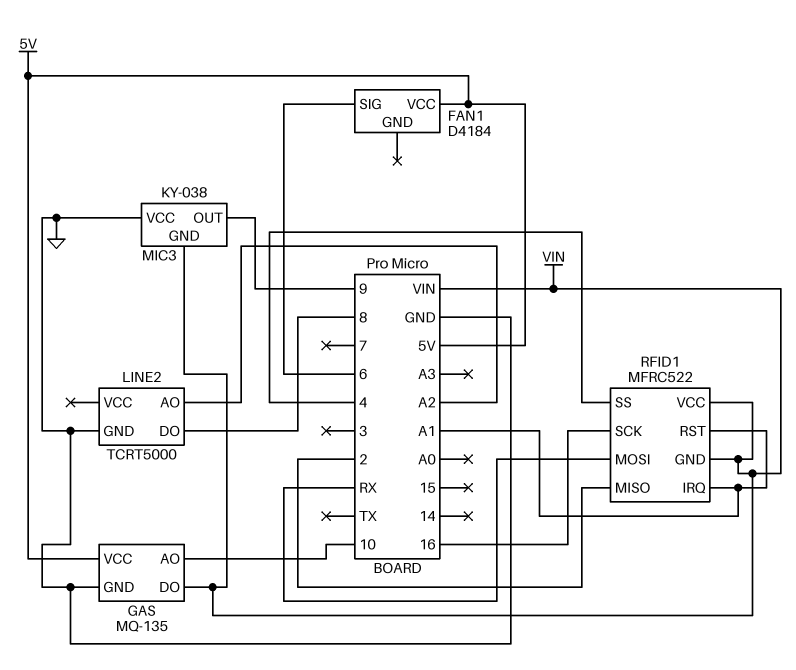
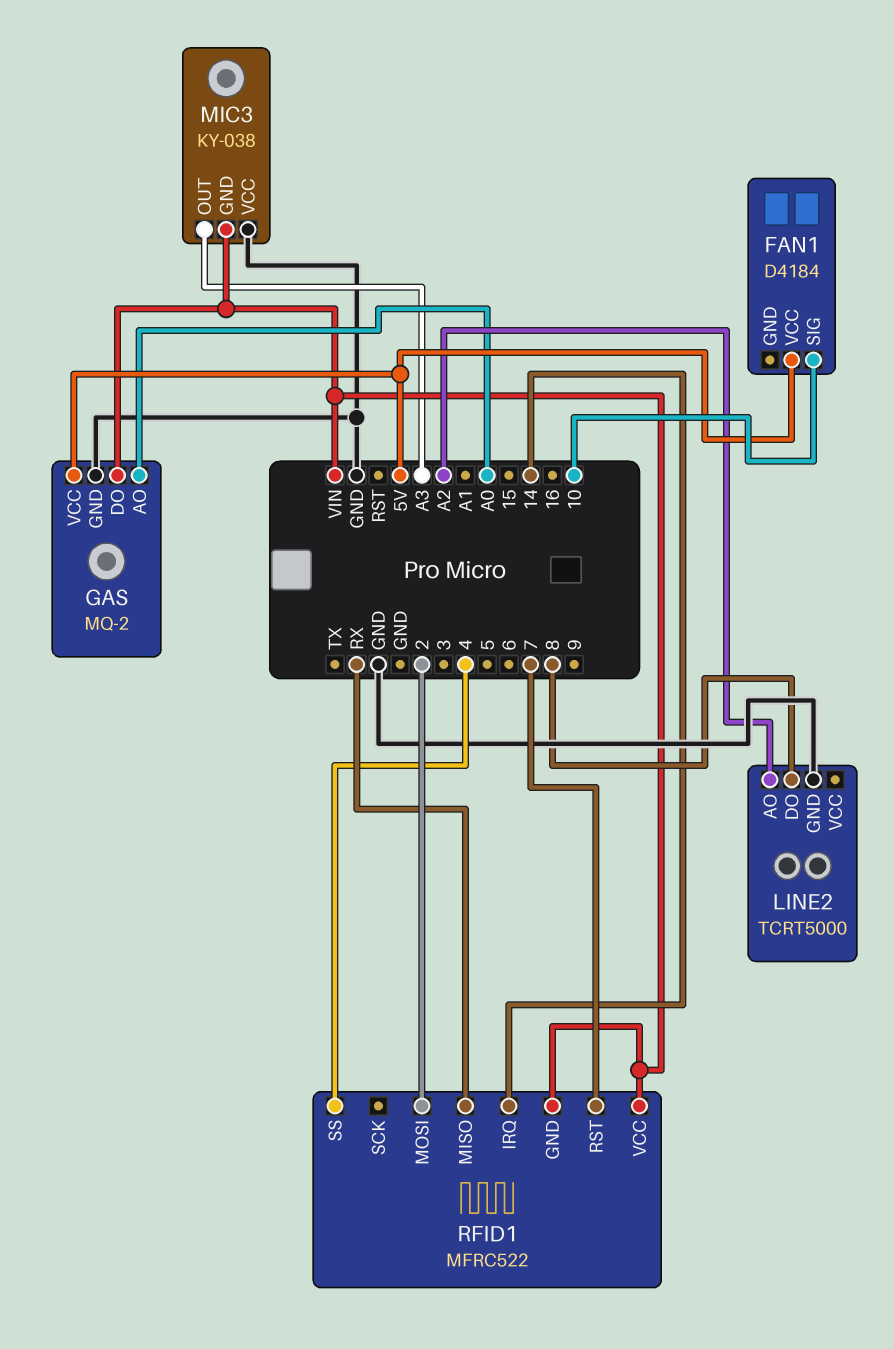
FAN1 pin SIG: 6 -> 10
GAS: MQ-135 -> MQ-2
GAS pin AO: 10 -> A0
MIC3 pin OUT: 9 -> A3
RFID1 pin IRQ: A1 -> 14
RFID1 pin MISO: 2 -> RX
RFID1 pin MOSI: RX -> 2
RFID1 pin RST: A1 -> 7
RFID1 pin SCK: 16 -> none

